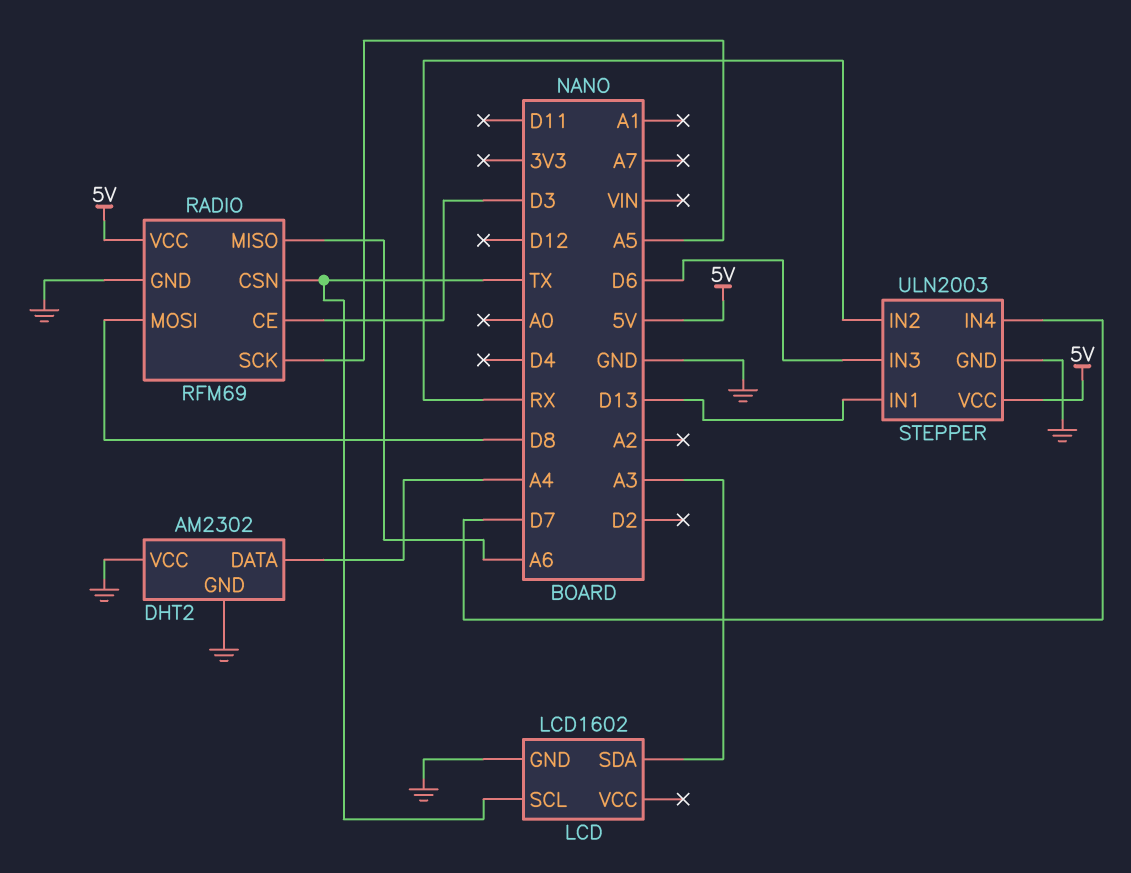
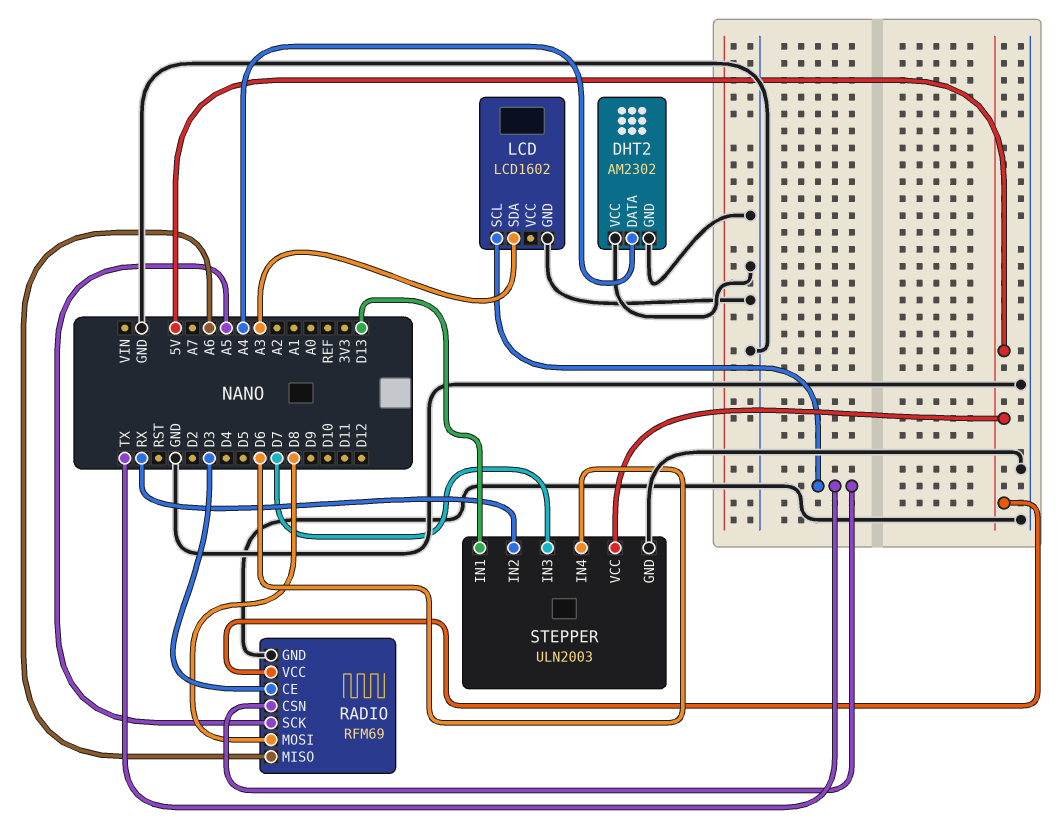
STEPPER pin IN3: D6 -> D7
STEPPER pin IN4: D7 -> D6

